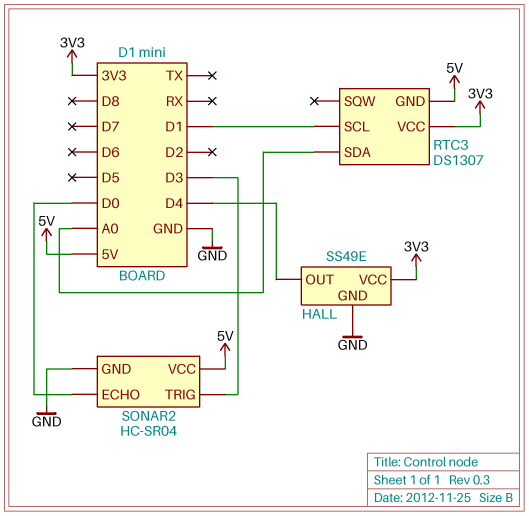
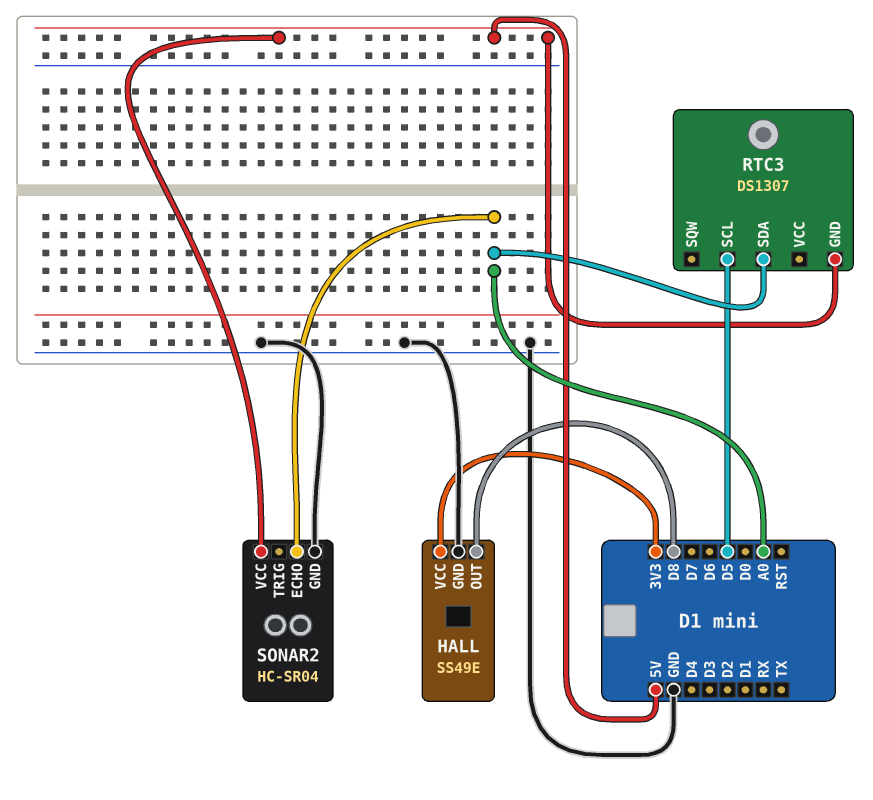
HALL pin OUT: D4 -> D8
RTC3 pin SCL: D1 -> D5
RTC3 pin VCC: 3V3 -> none
SONAR2 pin ECHO: D0 -> A0
SONAR2 pin TRIG: D3 -> none

